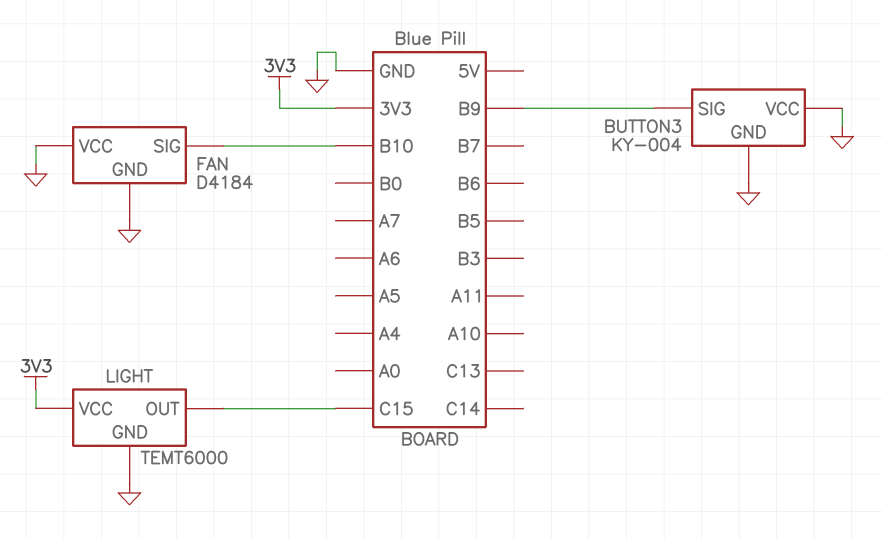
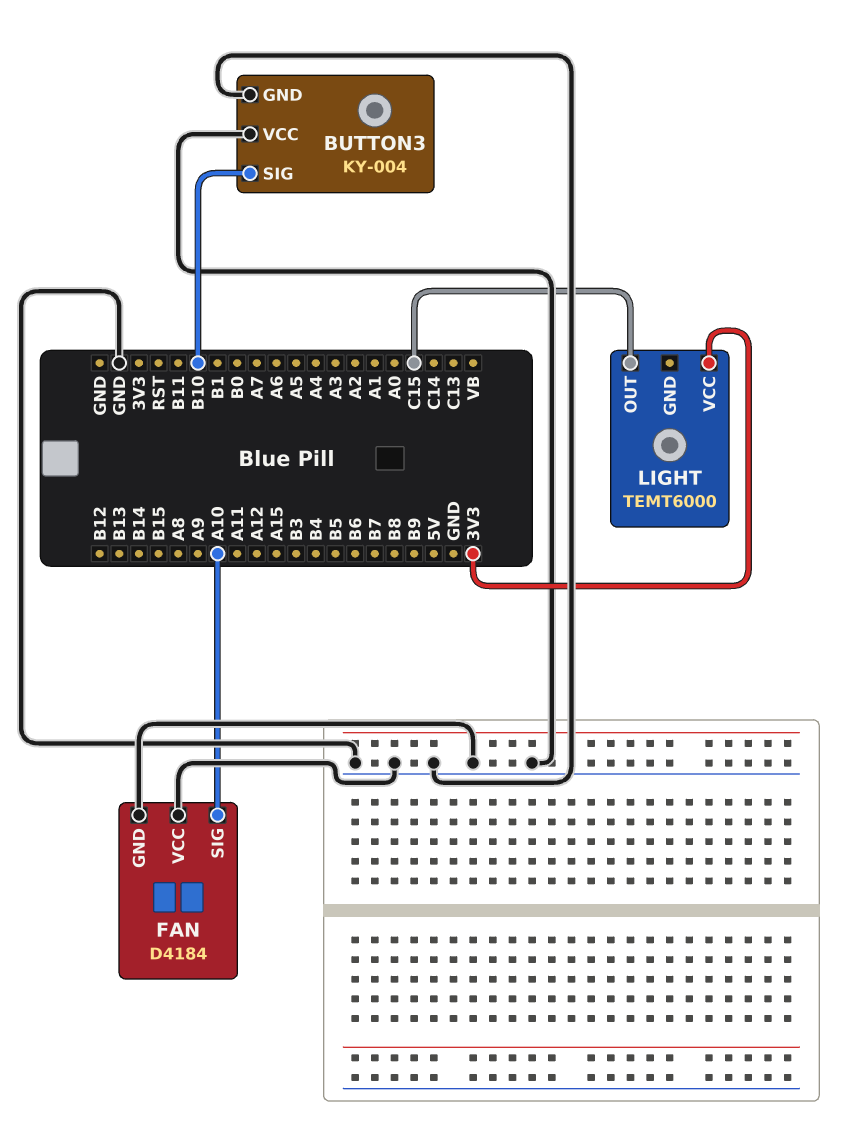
BUTTON3 pin SIG: B9 -> B10
FAN pin SIG: B10 -> A10
LIGHT pin GND: GND -> none

